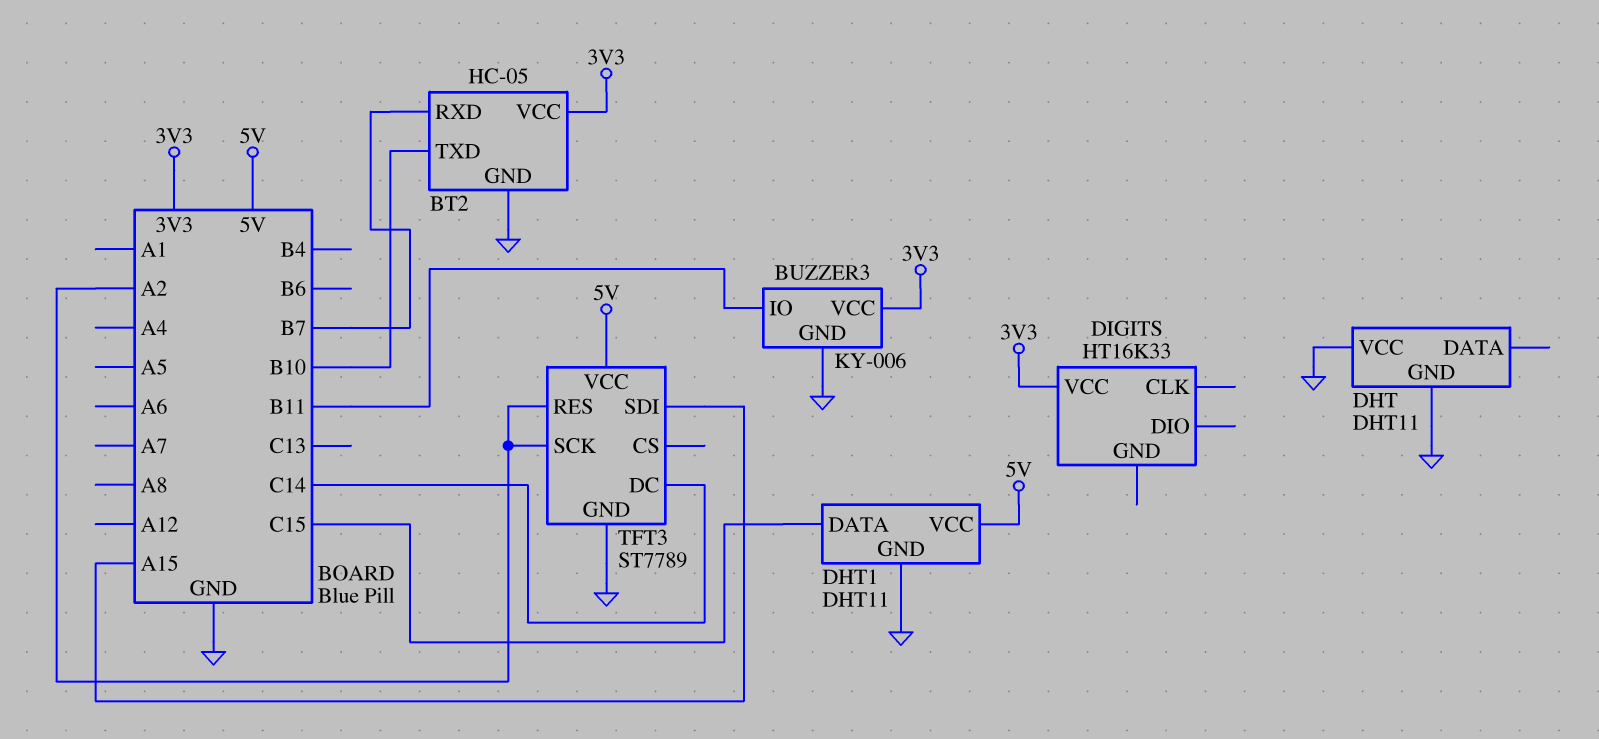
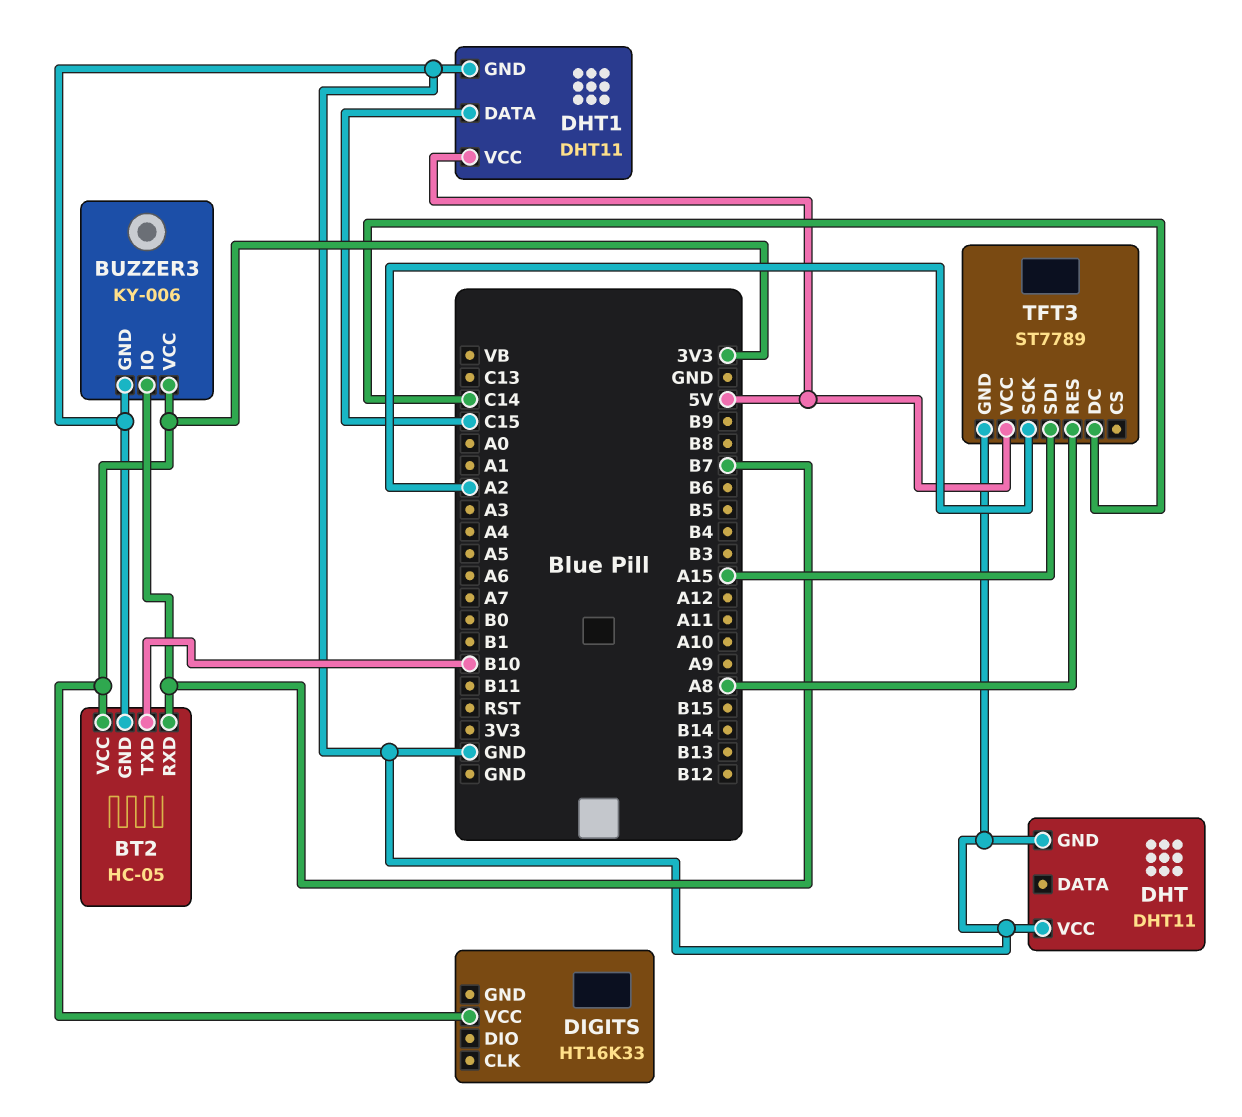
BUZZER3 pin IO: B11 -> B7
TFT3 pin RES: A2 -> A8

